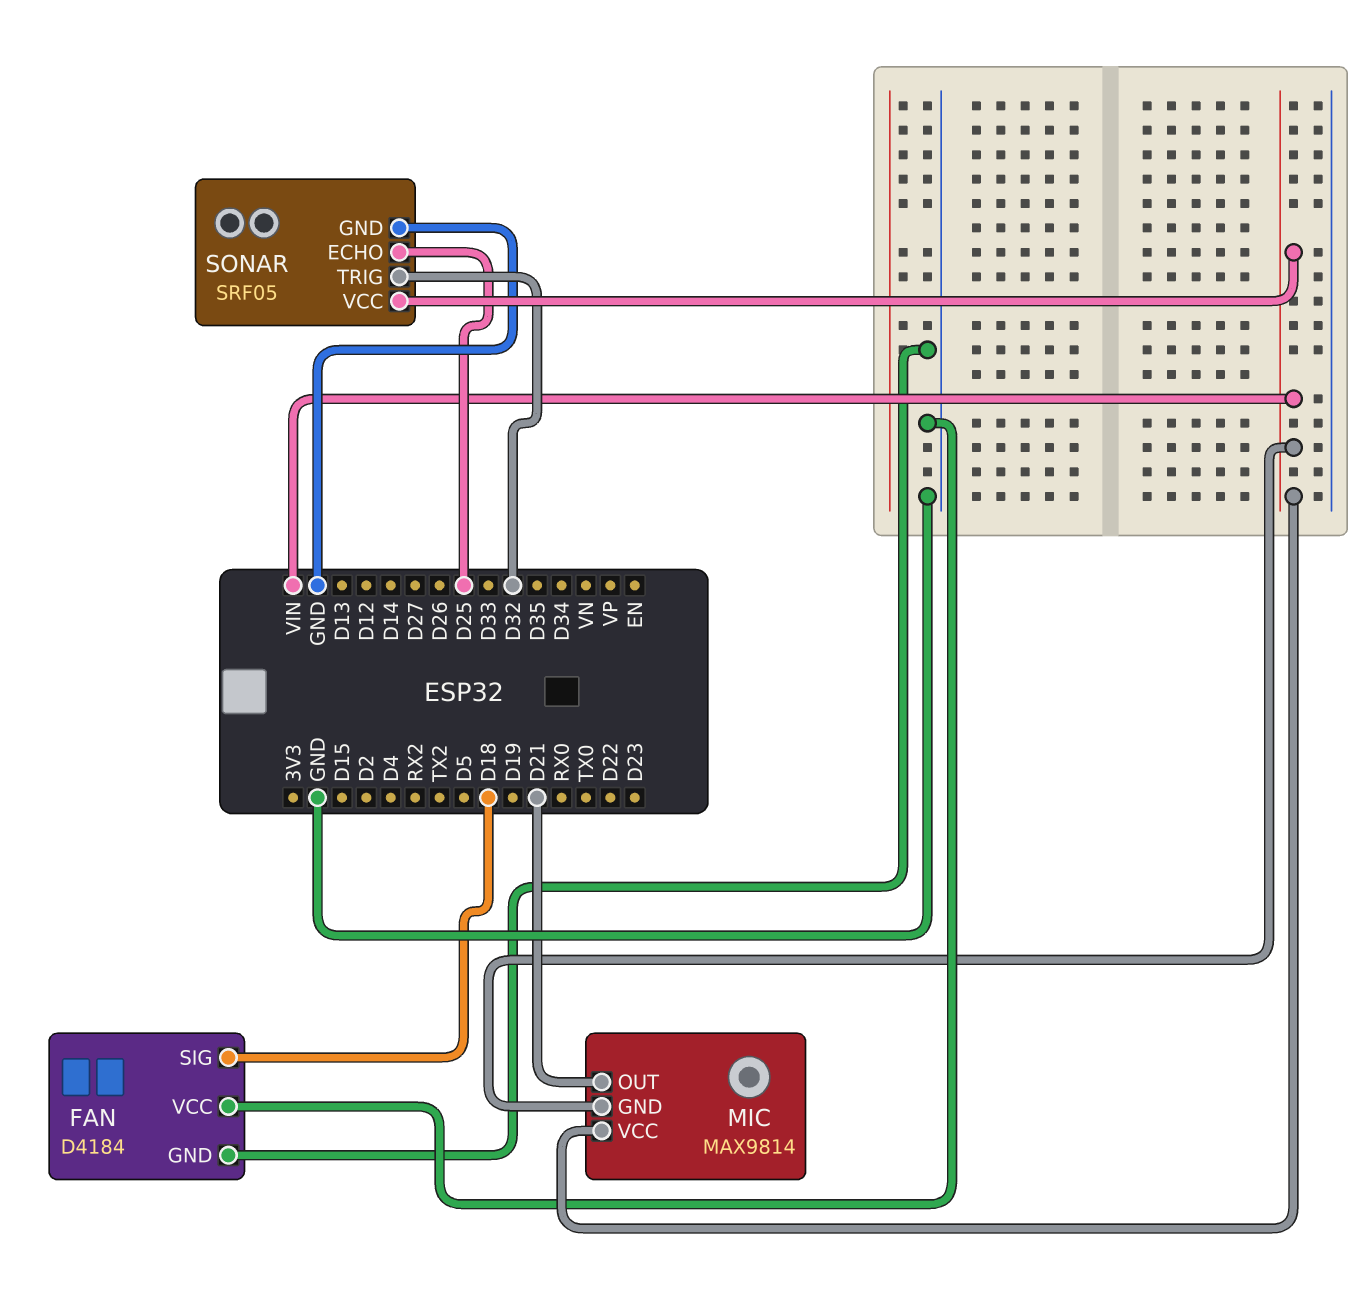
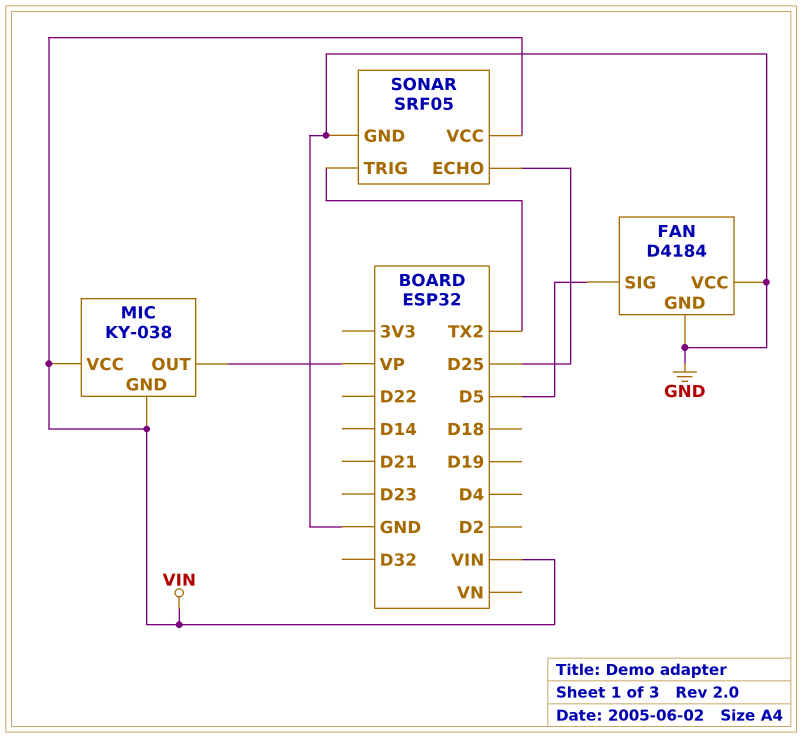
FAN pin SIG: D18 -> D5
MIC: MAX9814 -> KY-038
MIC pin OUT: D21 -> VP
SONAR pin TRIG: D32 -> TX2

